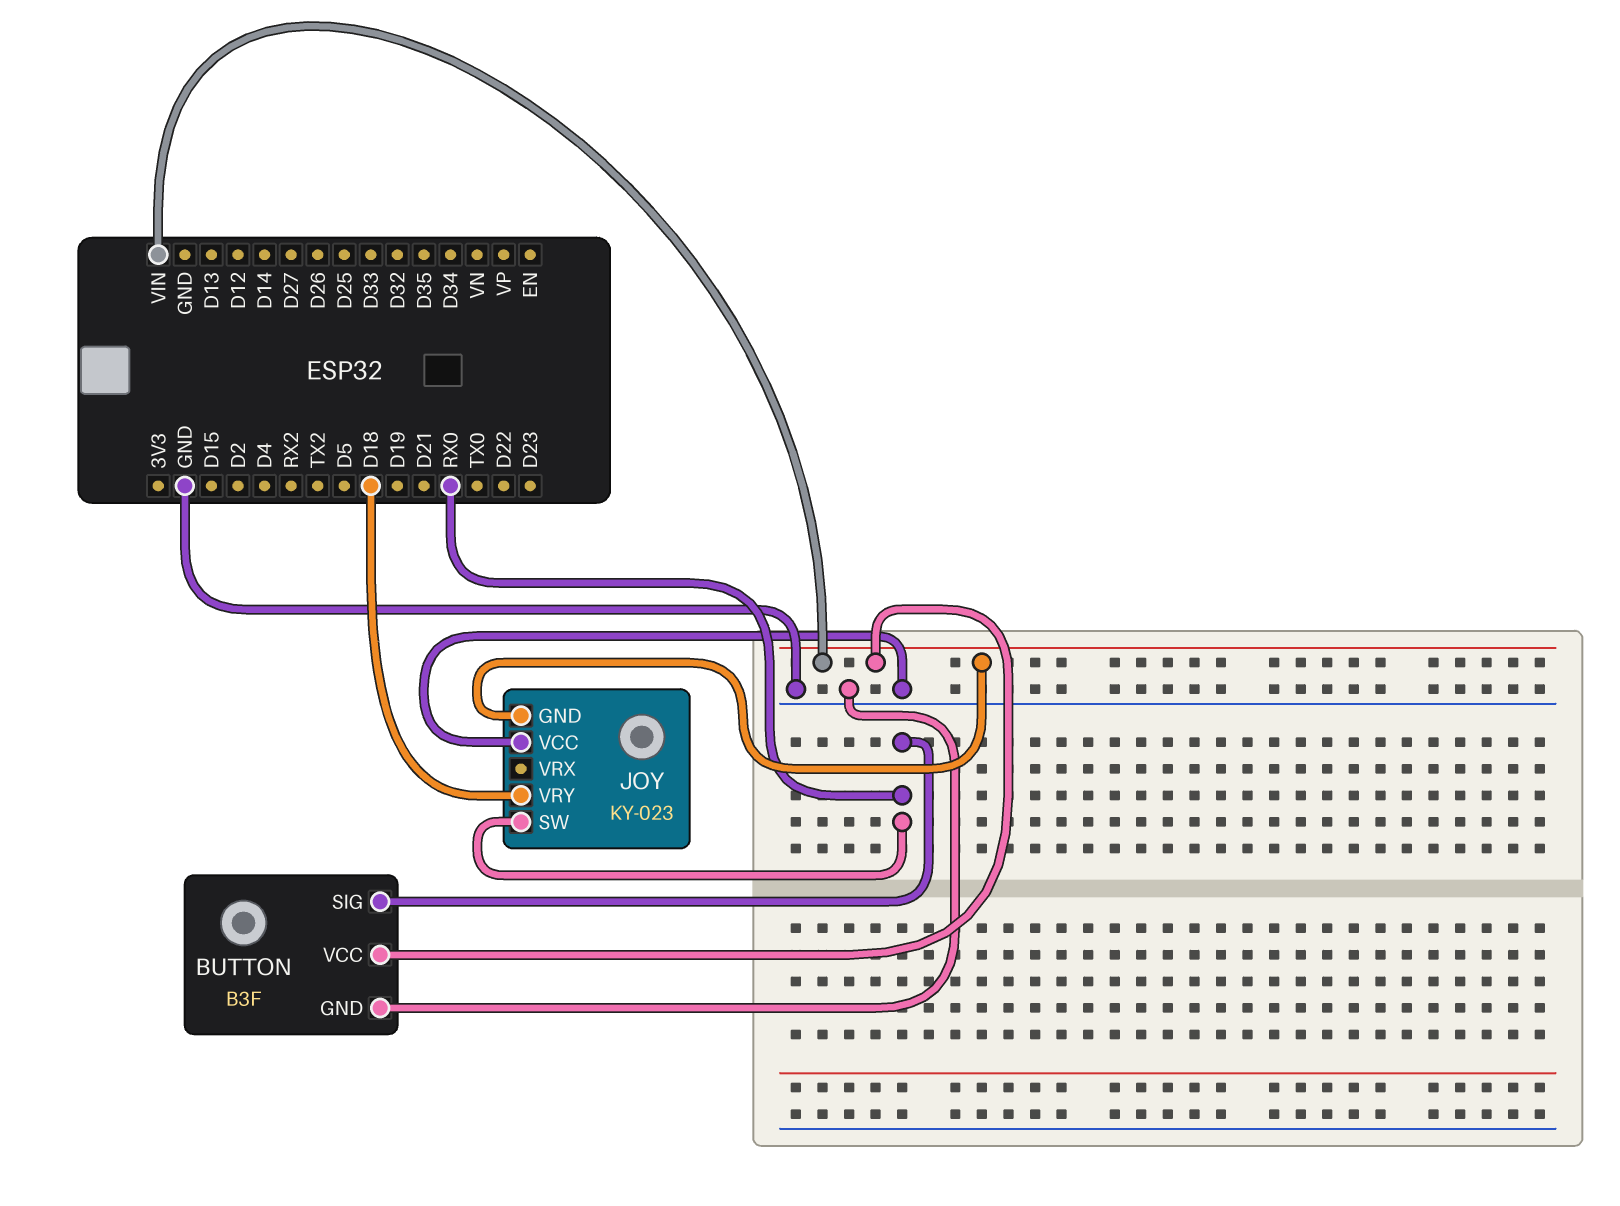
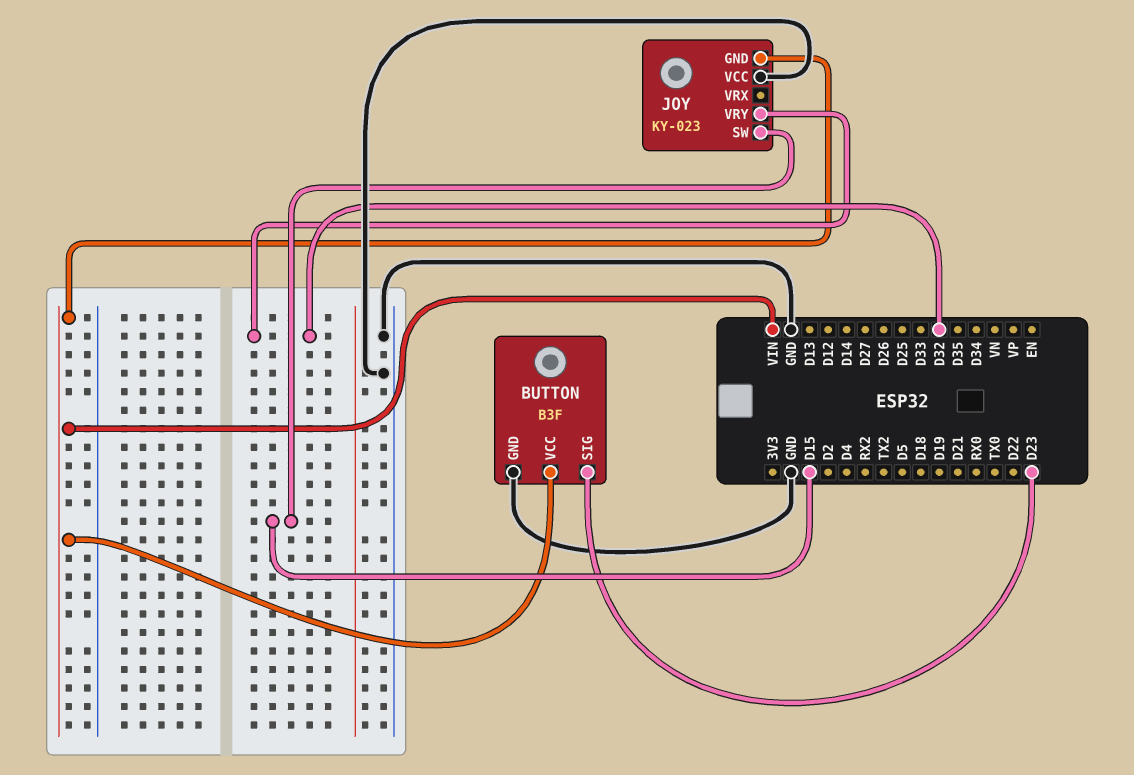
BUTTON pin SIG: RX0 -> D23
JOY pin SW: RX0 -> D15
JOY pin VRY: D18 -> D32

